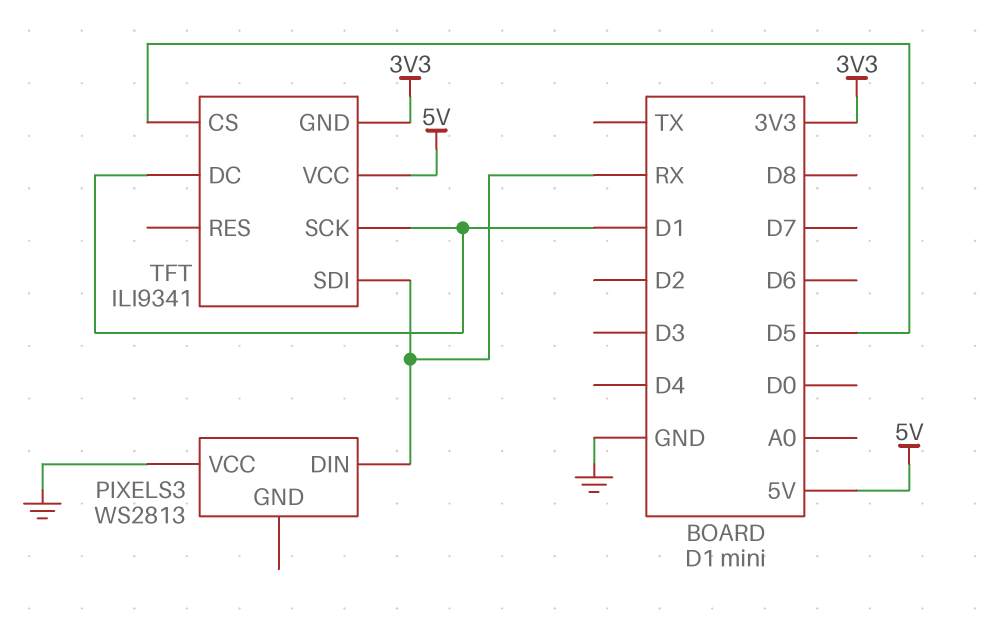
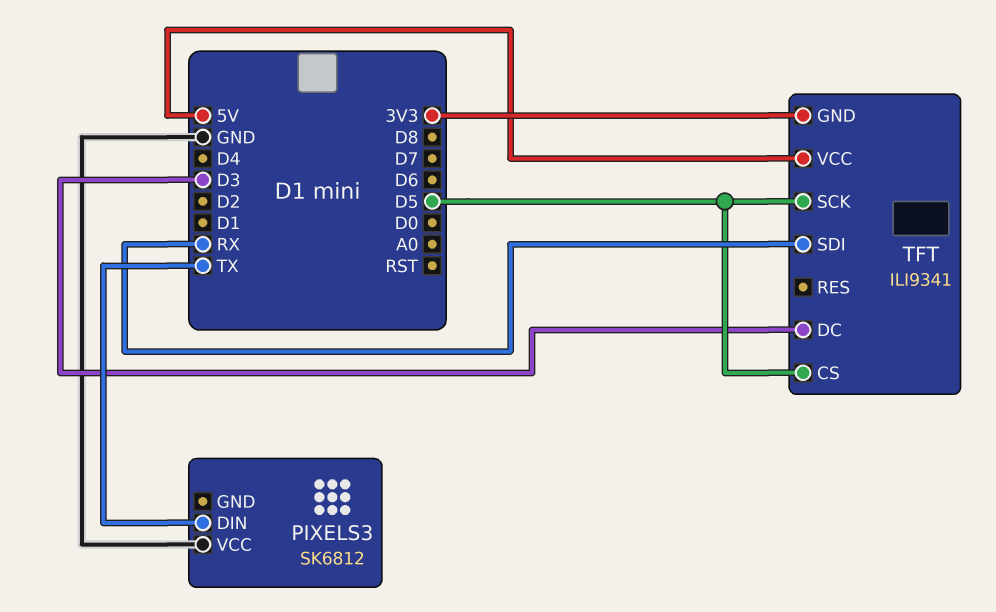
PIXELS3: WS2813 -> SK6812
PIXELS3 pin DIN: RX -> TX
TFT pin DC: D1 -> D3
TFT pin SCK: D1 -> D5

